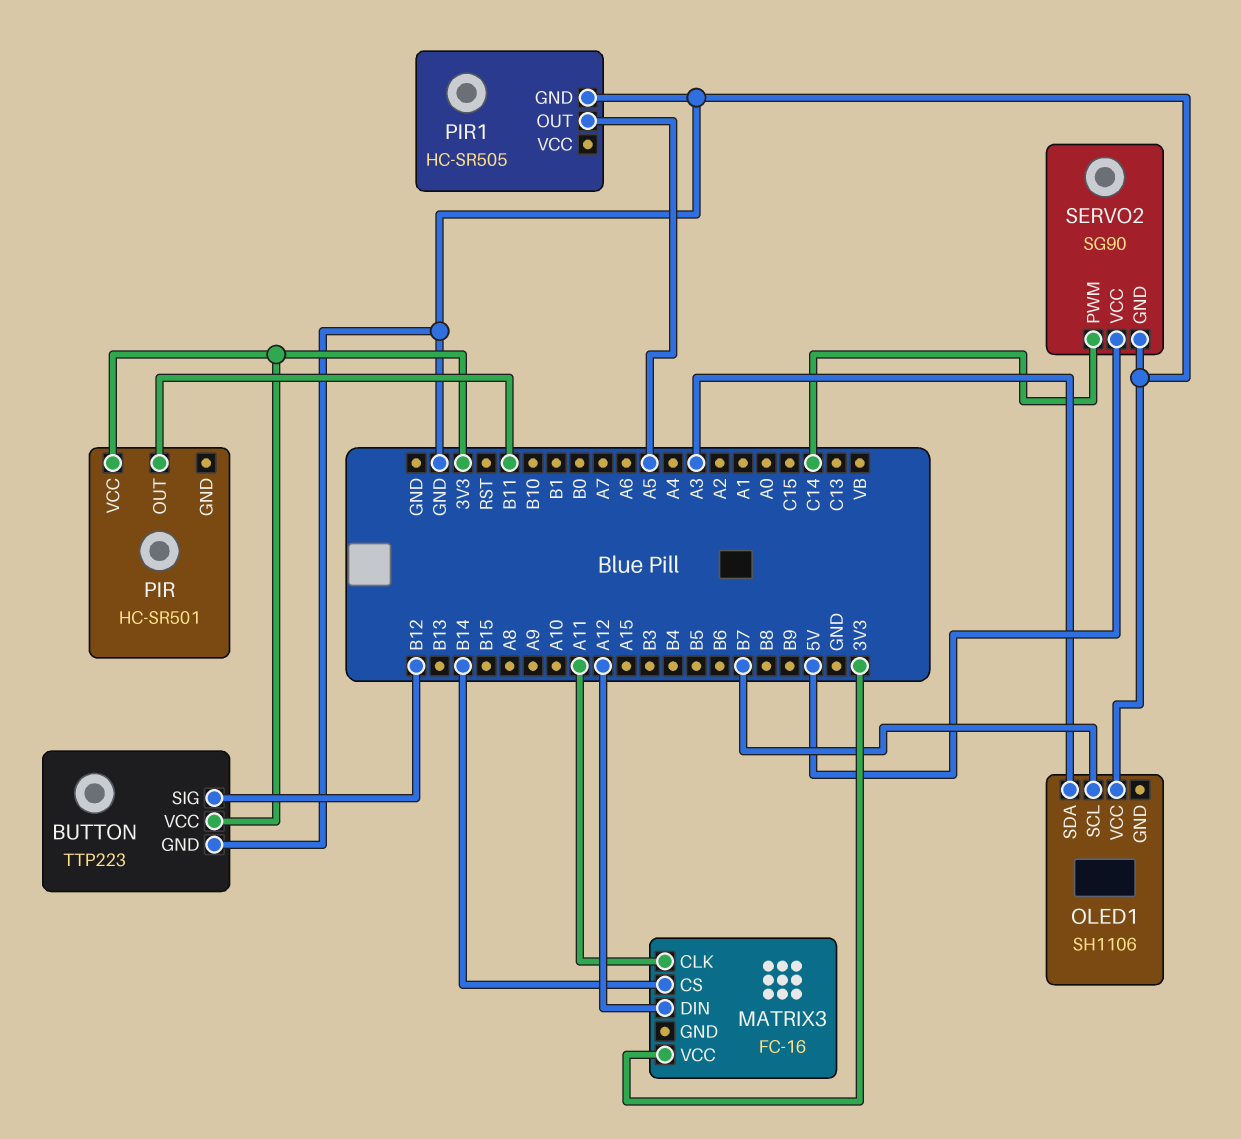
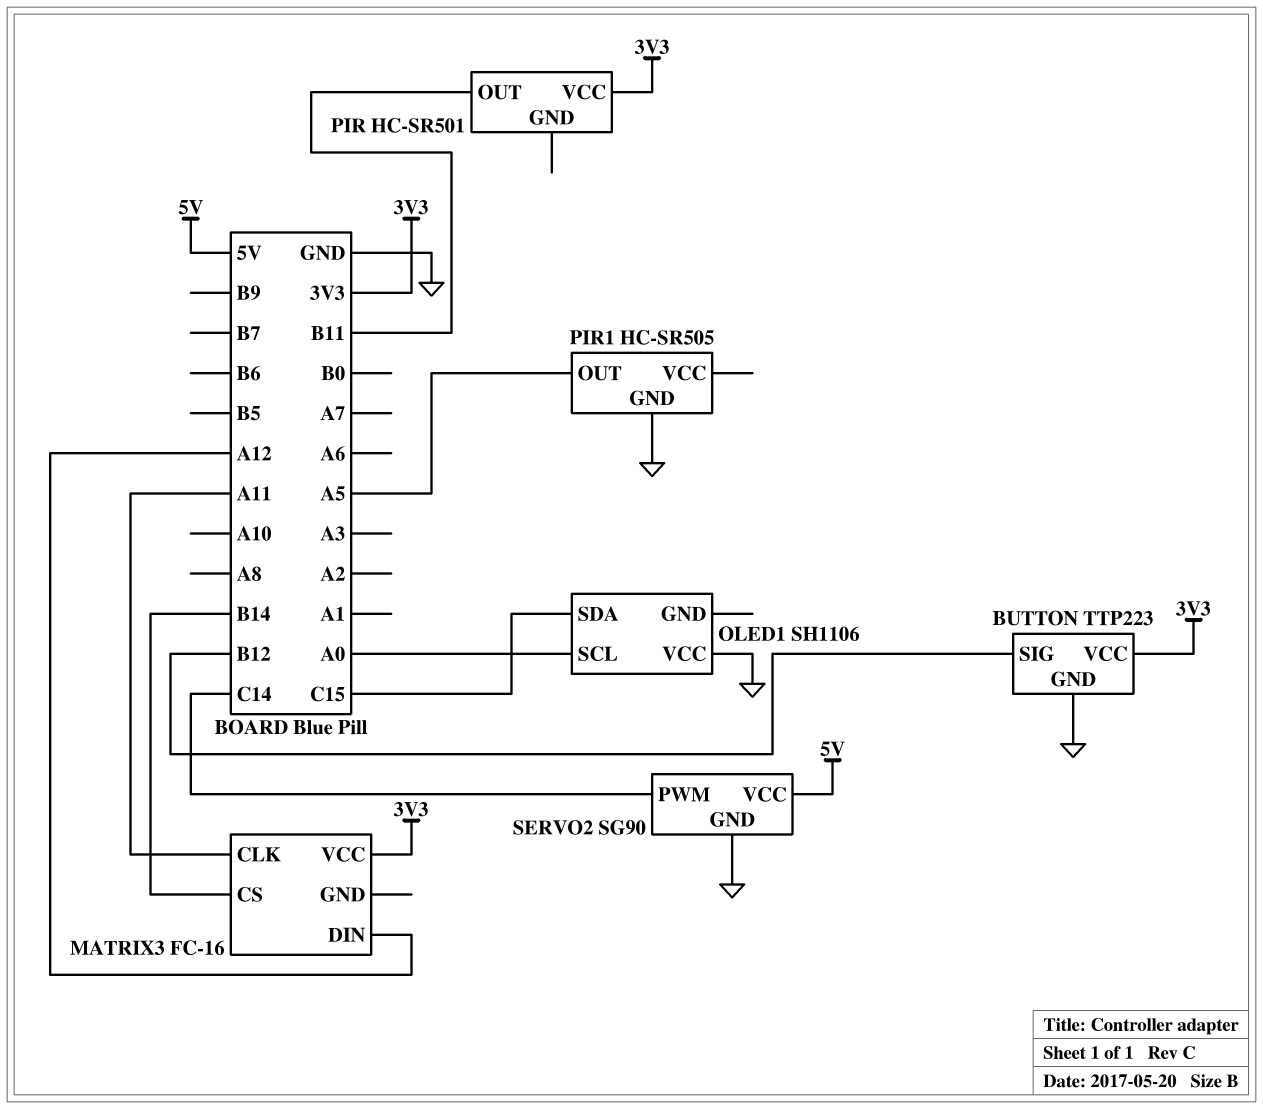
OLED1 pin SCL: B7 -> A0
OLED1 pin SDA: A3 -> C15

